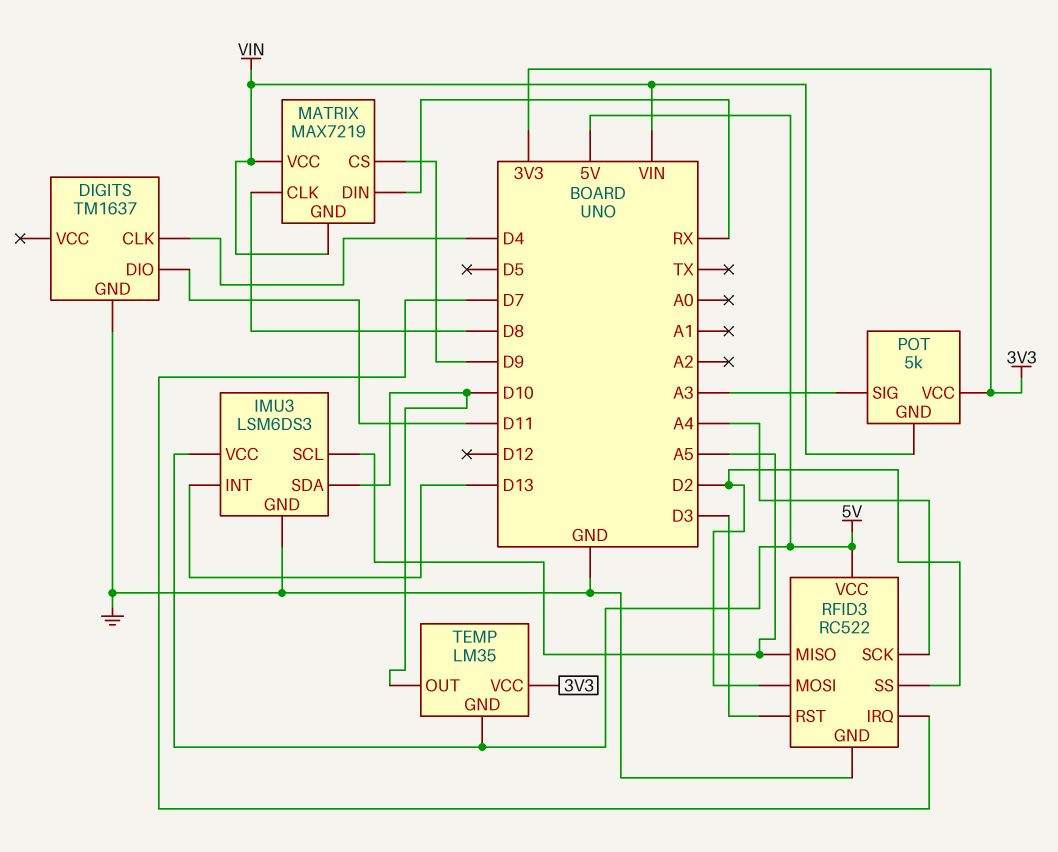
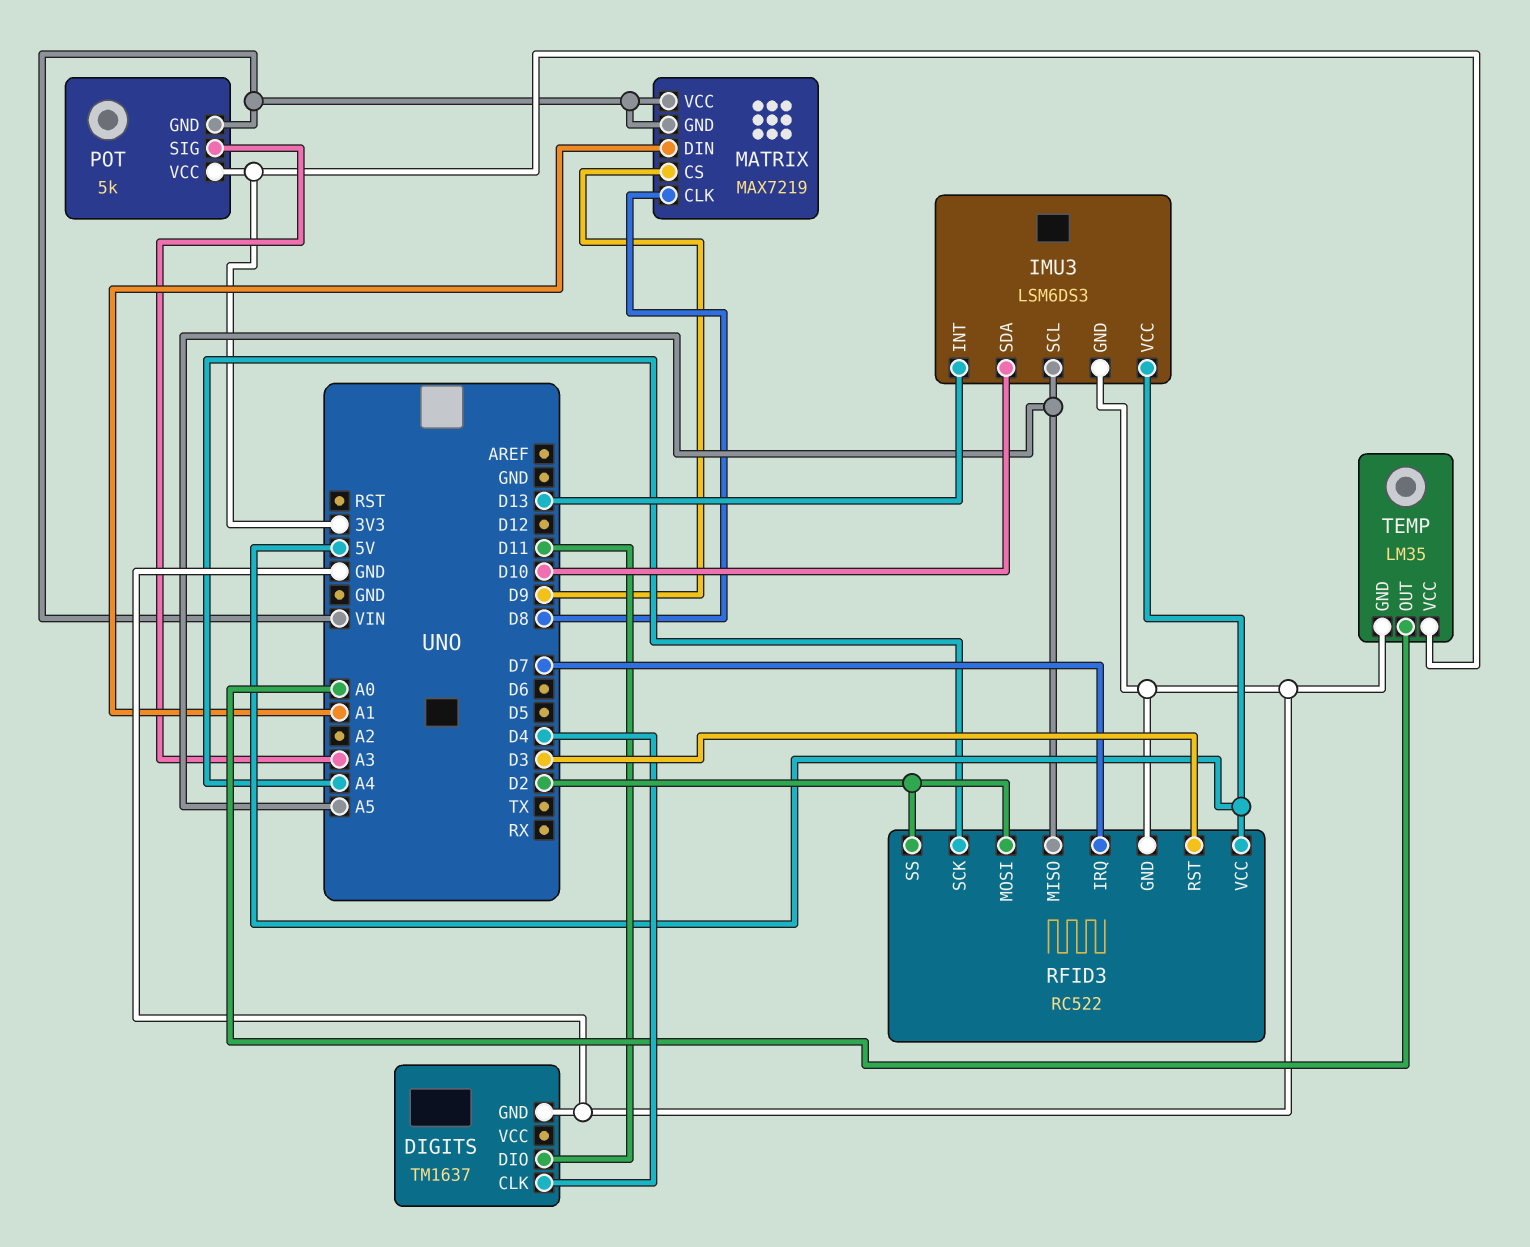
MATRIX pin DIN: RX -> A1
TEMP pin GND: 5V -> GND
TEMP pin OUT: D10 -> A0

